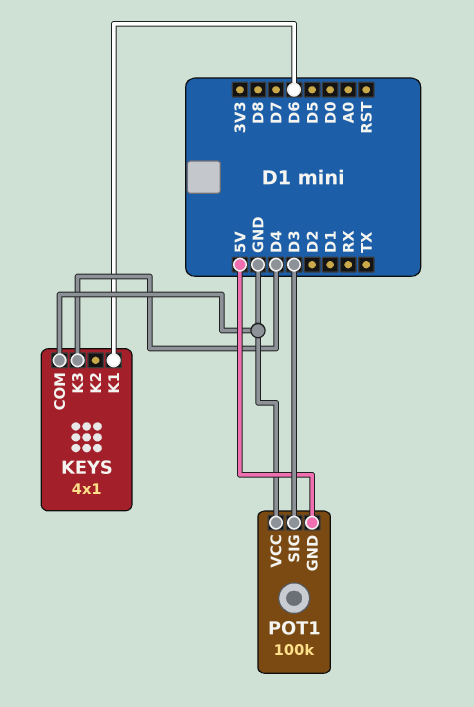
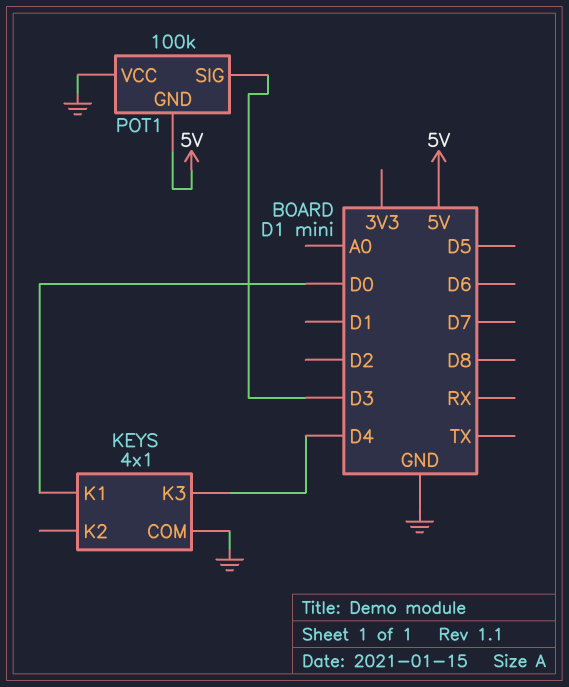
KEYS pin K1: D6 -> D0

